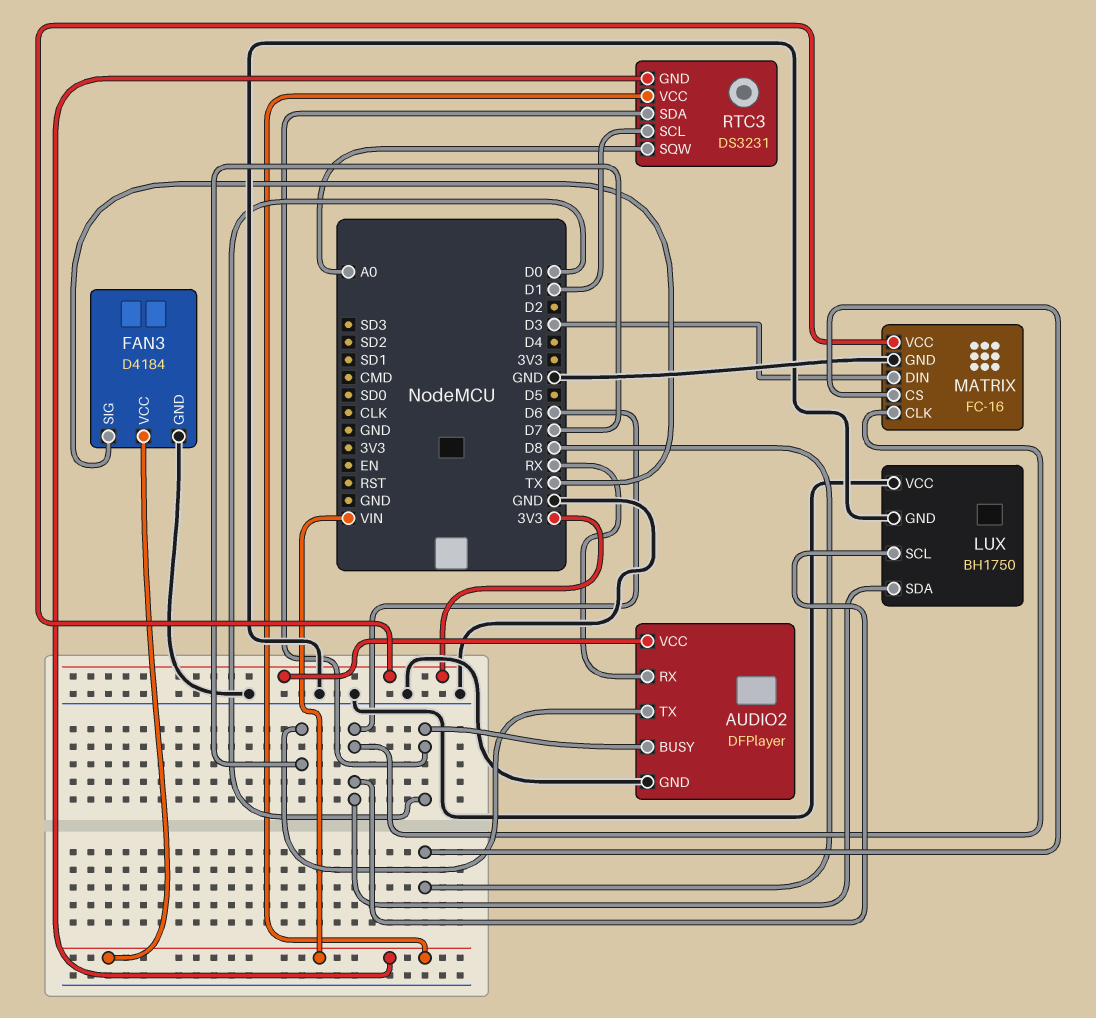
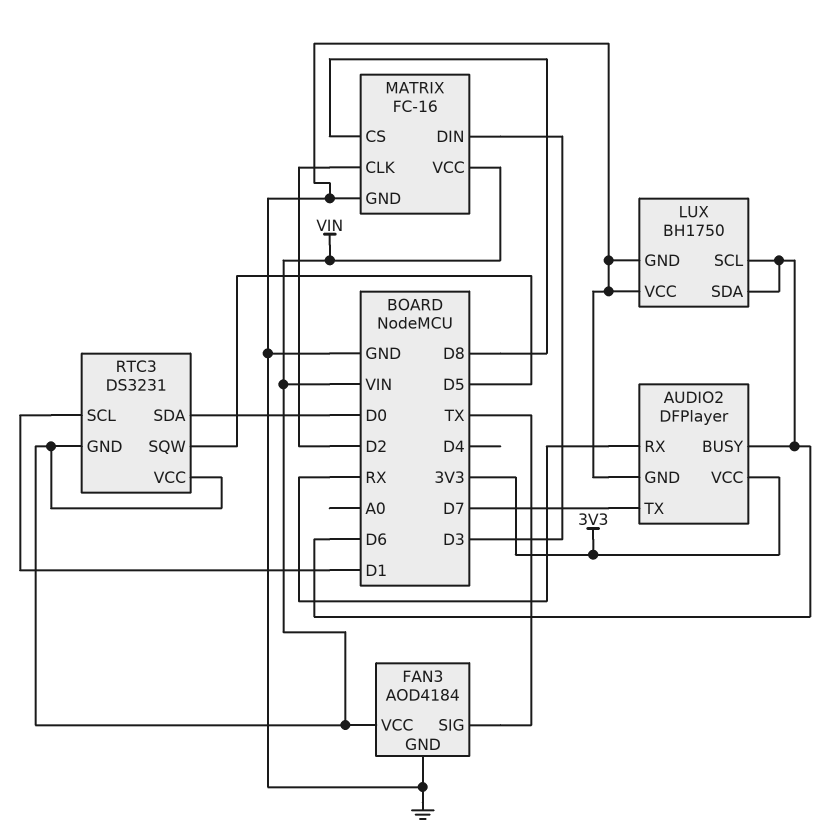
AUDIO2 pin BUSY: D0 -> D6
FAN3: D4184 -> AOD4184
MATRIX pin CLK: D6 -> D2
MATRIX pin VCC: 3V3 -> VIN
RTC3 pin SQW: A0 -> D5

